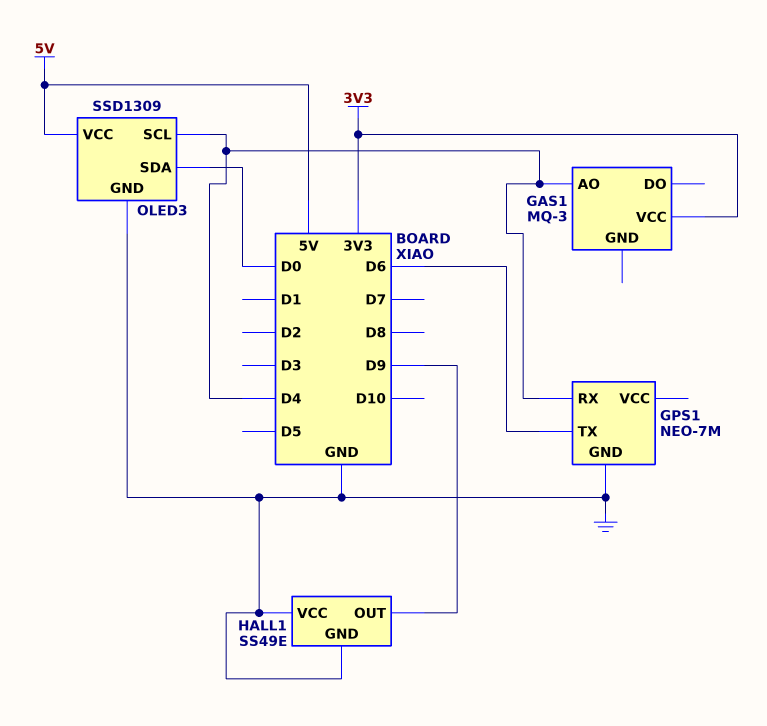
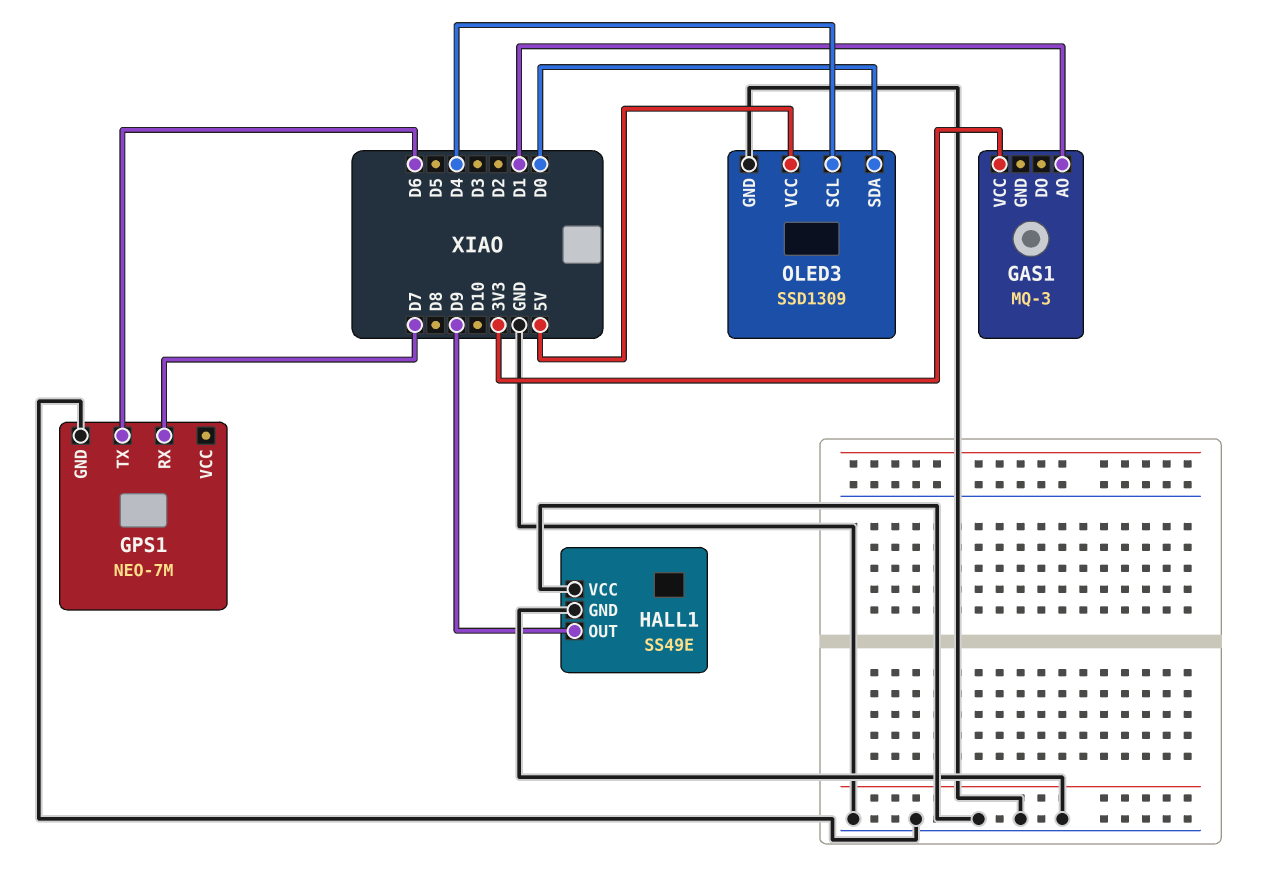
GAS1 pin AO: D4 -> D1
GPS1 pin RX: D4 -> D7

